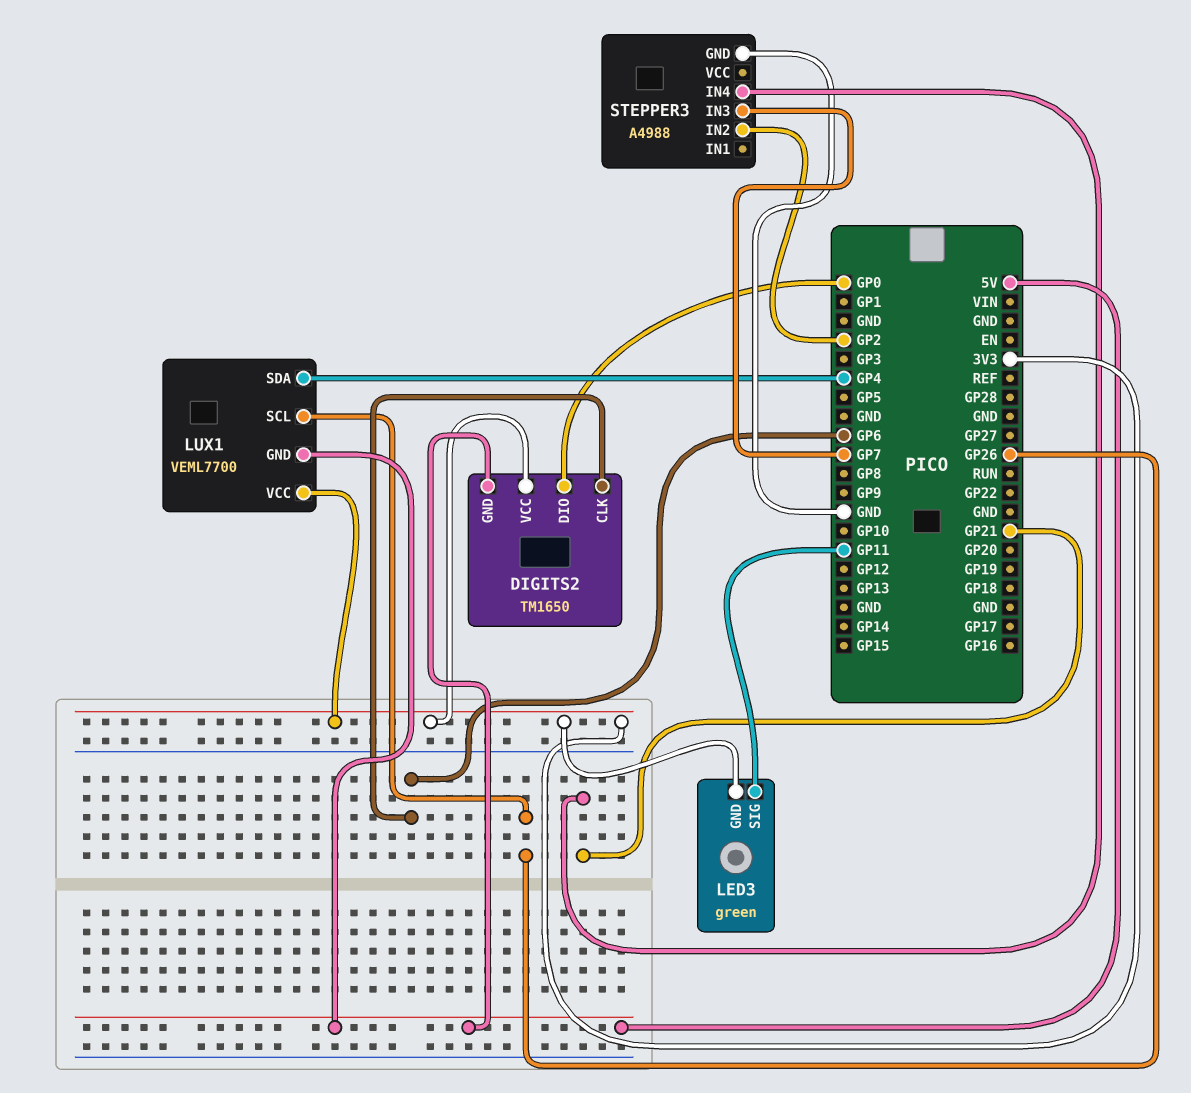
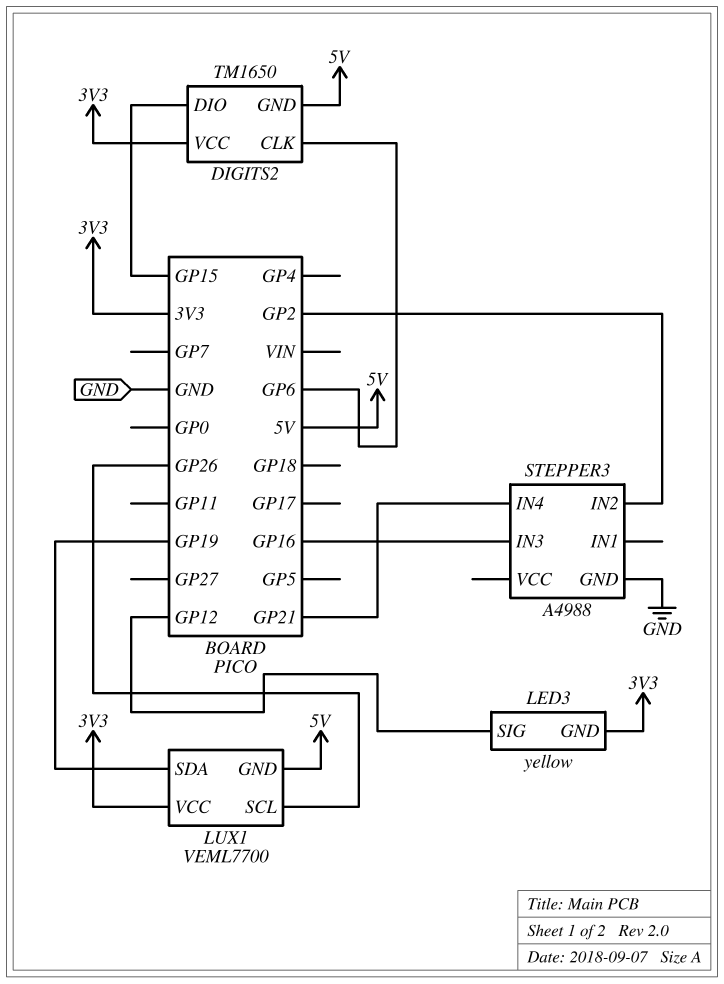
DIGITS2 pin DIO: GP0 -> GP15
LED3: green -> yellow
LED3 pin SIG: GP11 -> GP12
LUX1 pin SDA: GP4 -> GP19
STEPPER3 pin IN3: GP7 -> GP16

